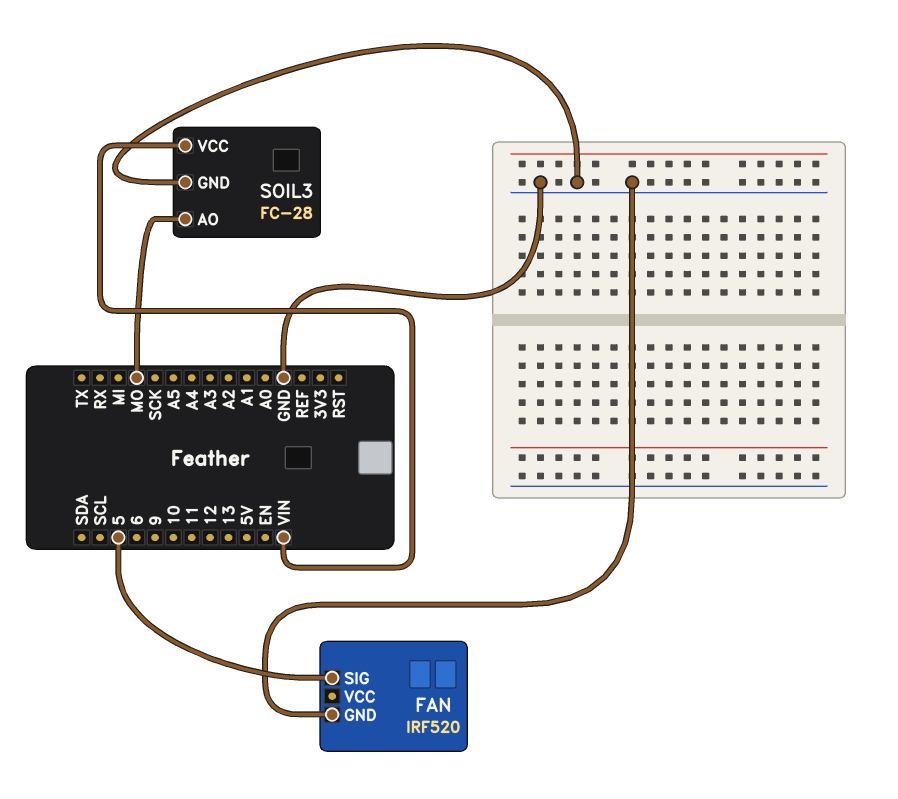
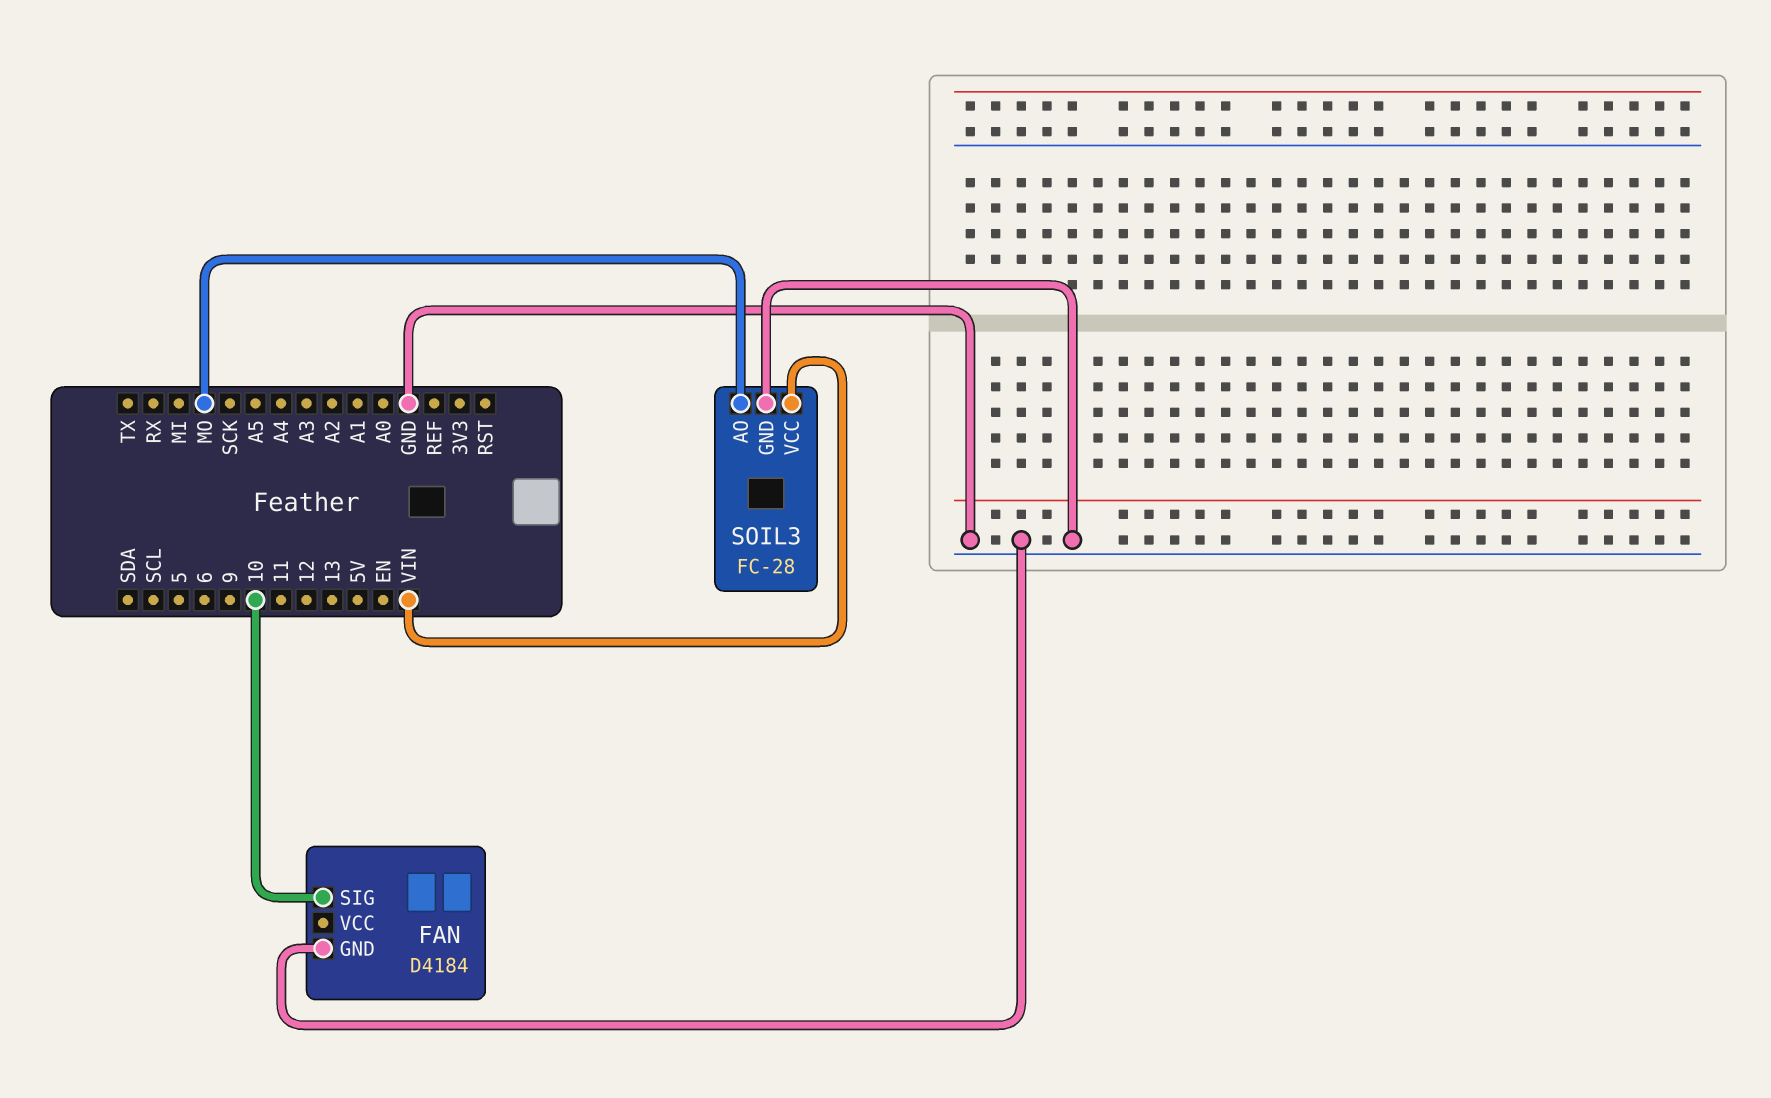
FAN: IRF520 -> D4184
FAN pin SIG: 5 -> 10

